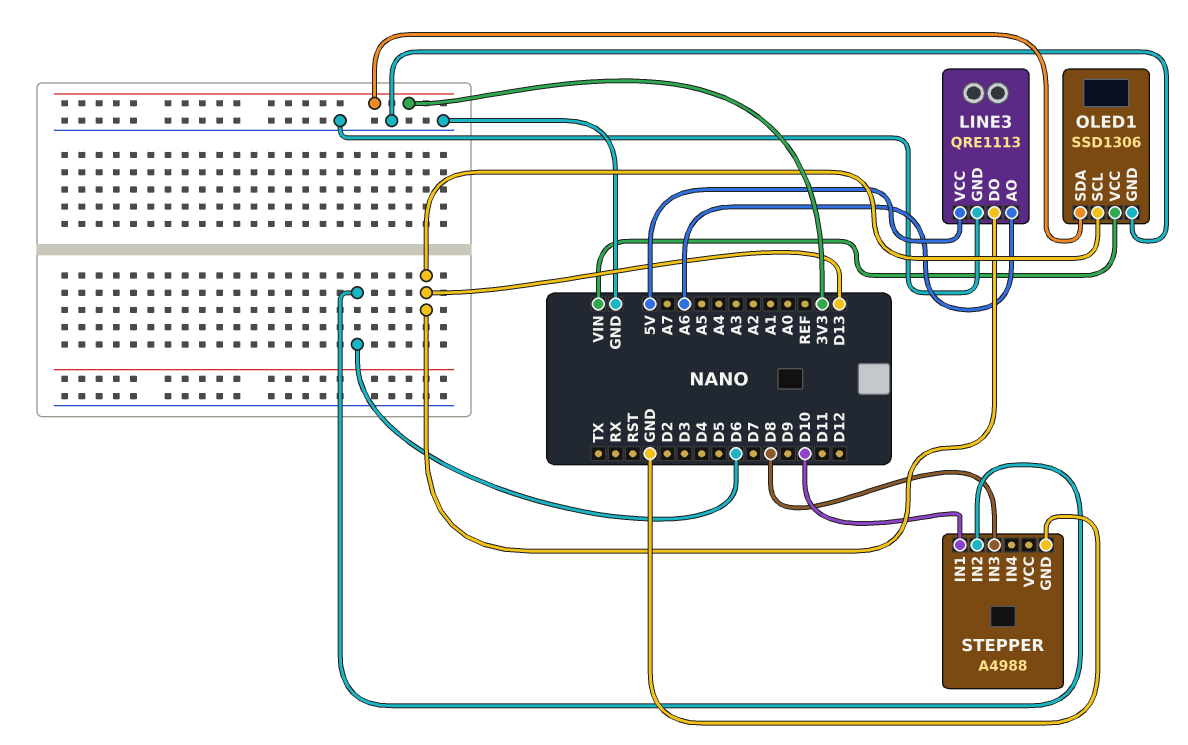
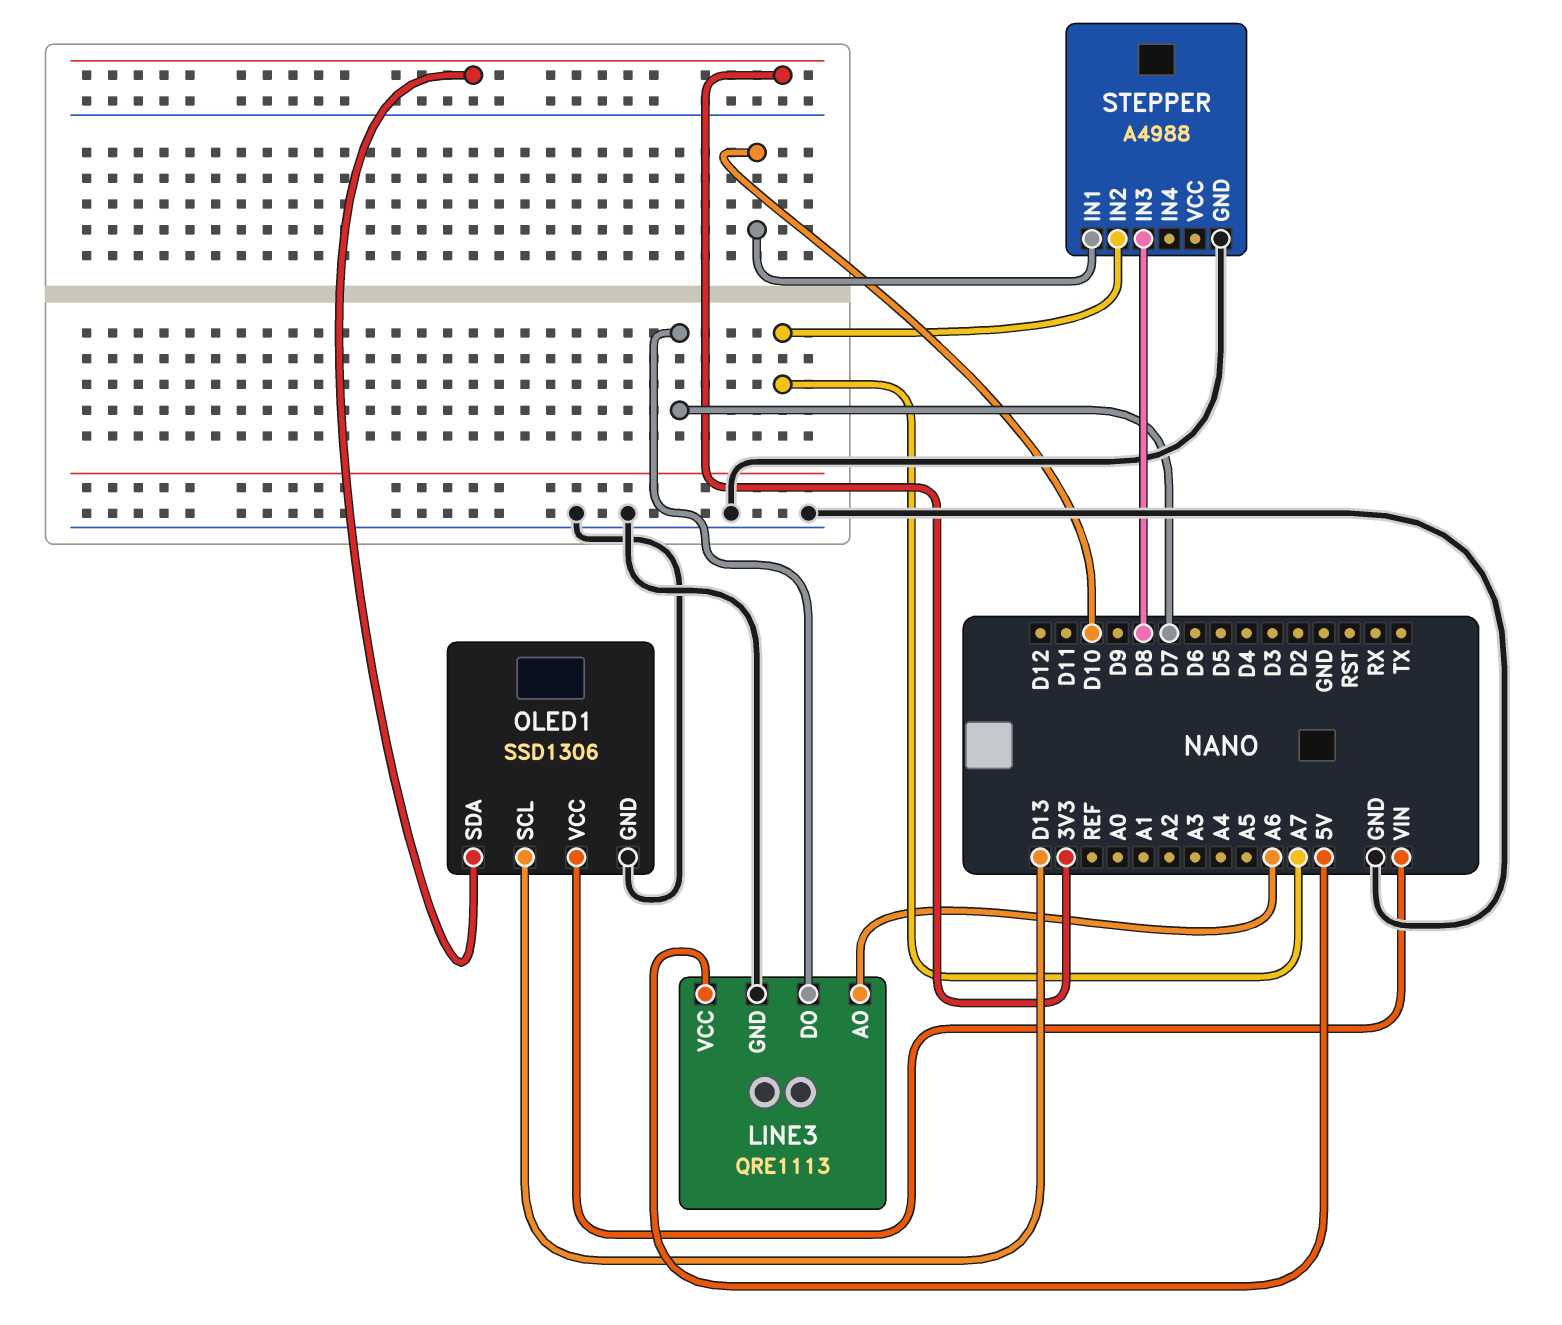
LINE3 pin DO: D13 -> D7
STEPPER pin IN2: D6 -> A7

